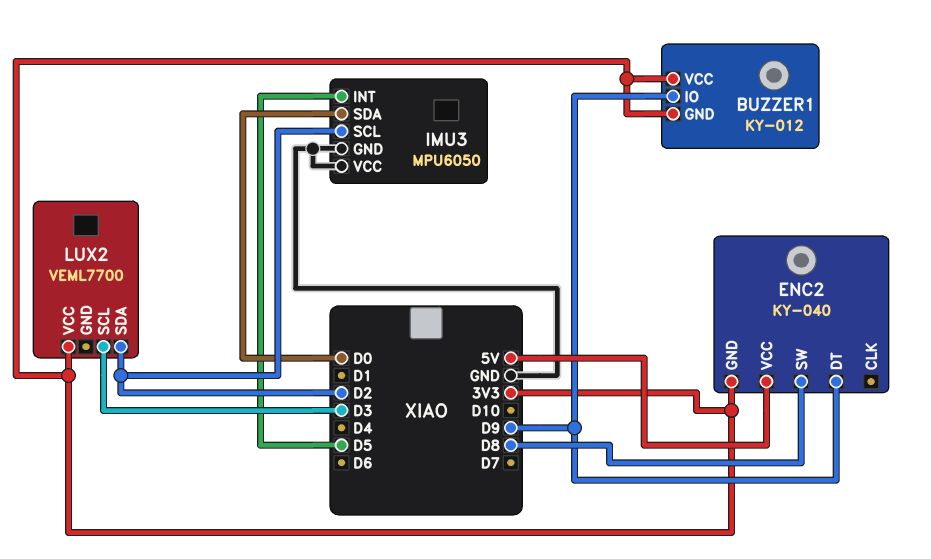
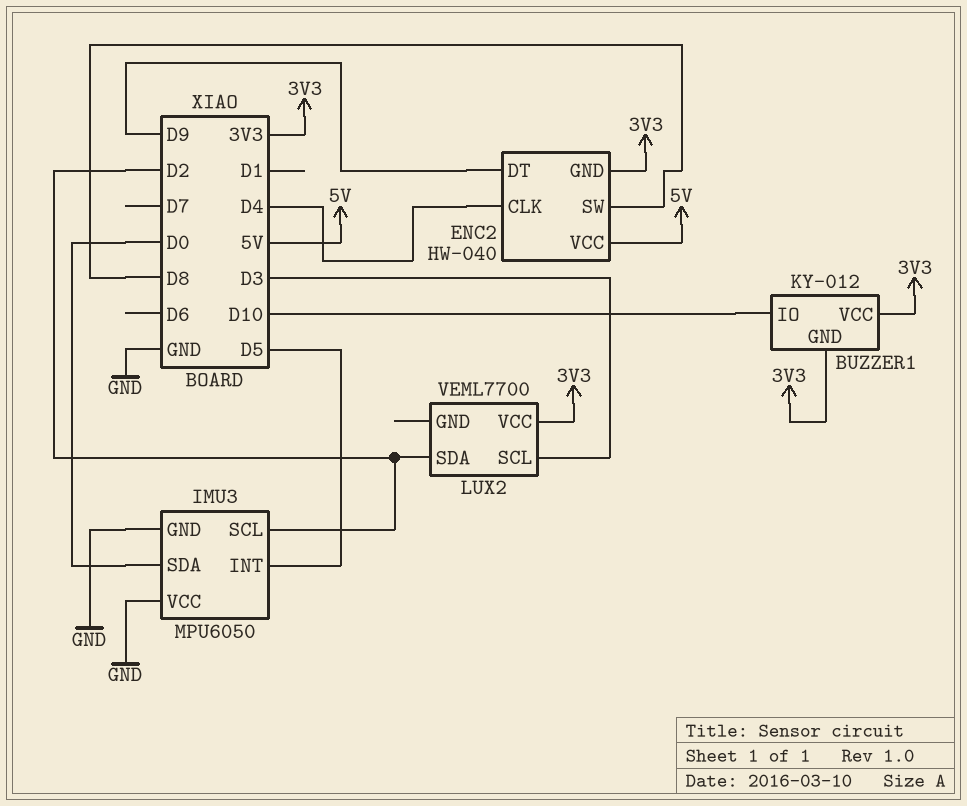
BUZZER1 pin IO: D9 -> D10
ENC2: KY-040 -> HW-040
ENC2 pin CLK: none -> D4

